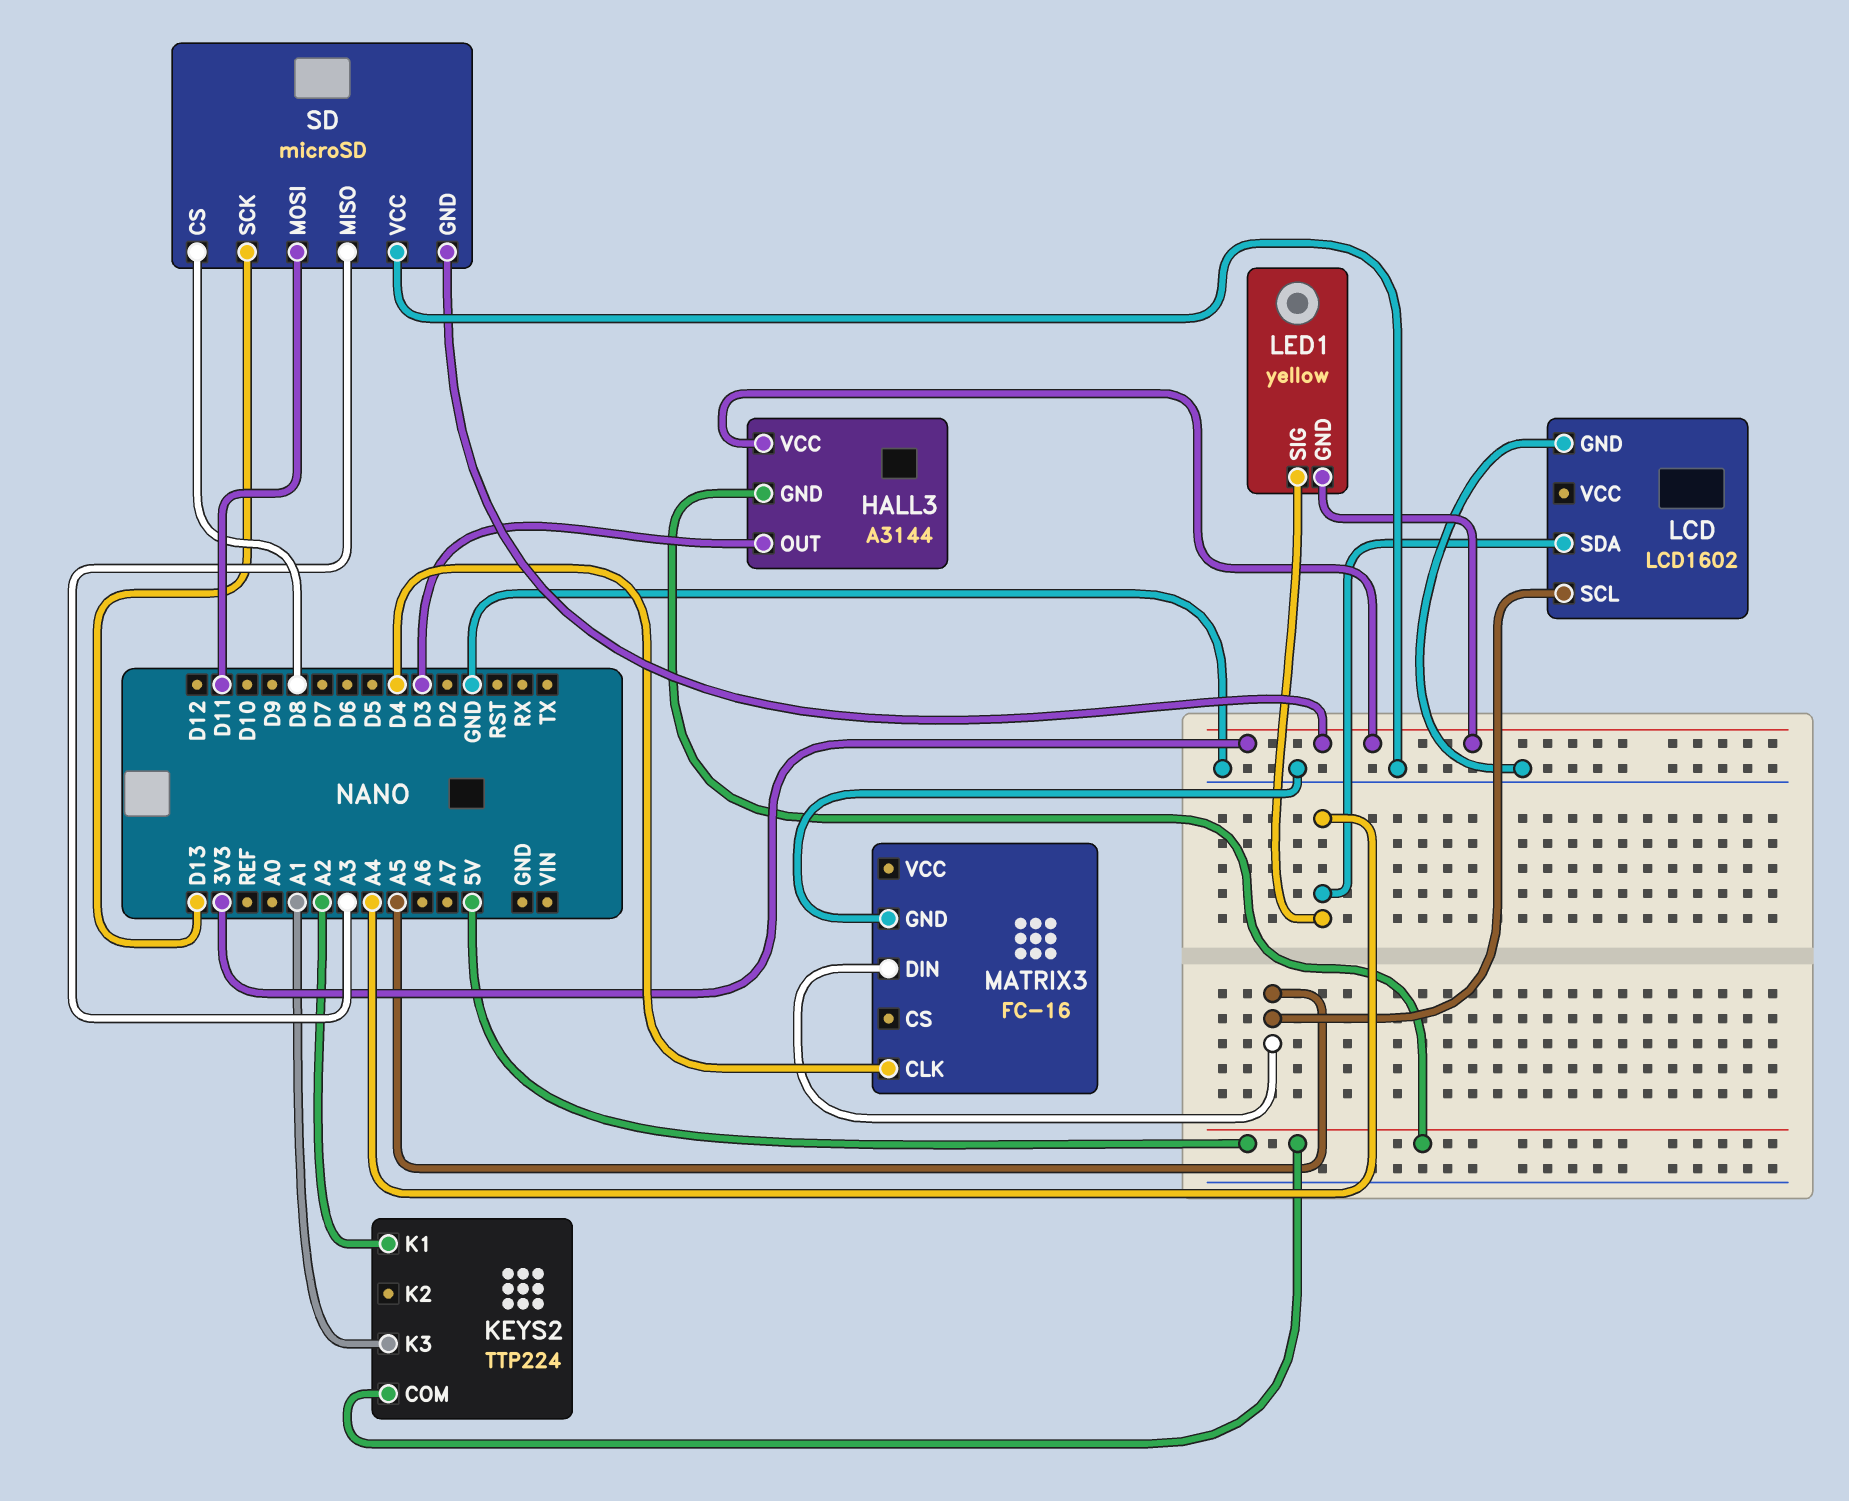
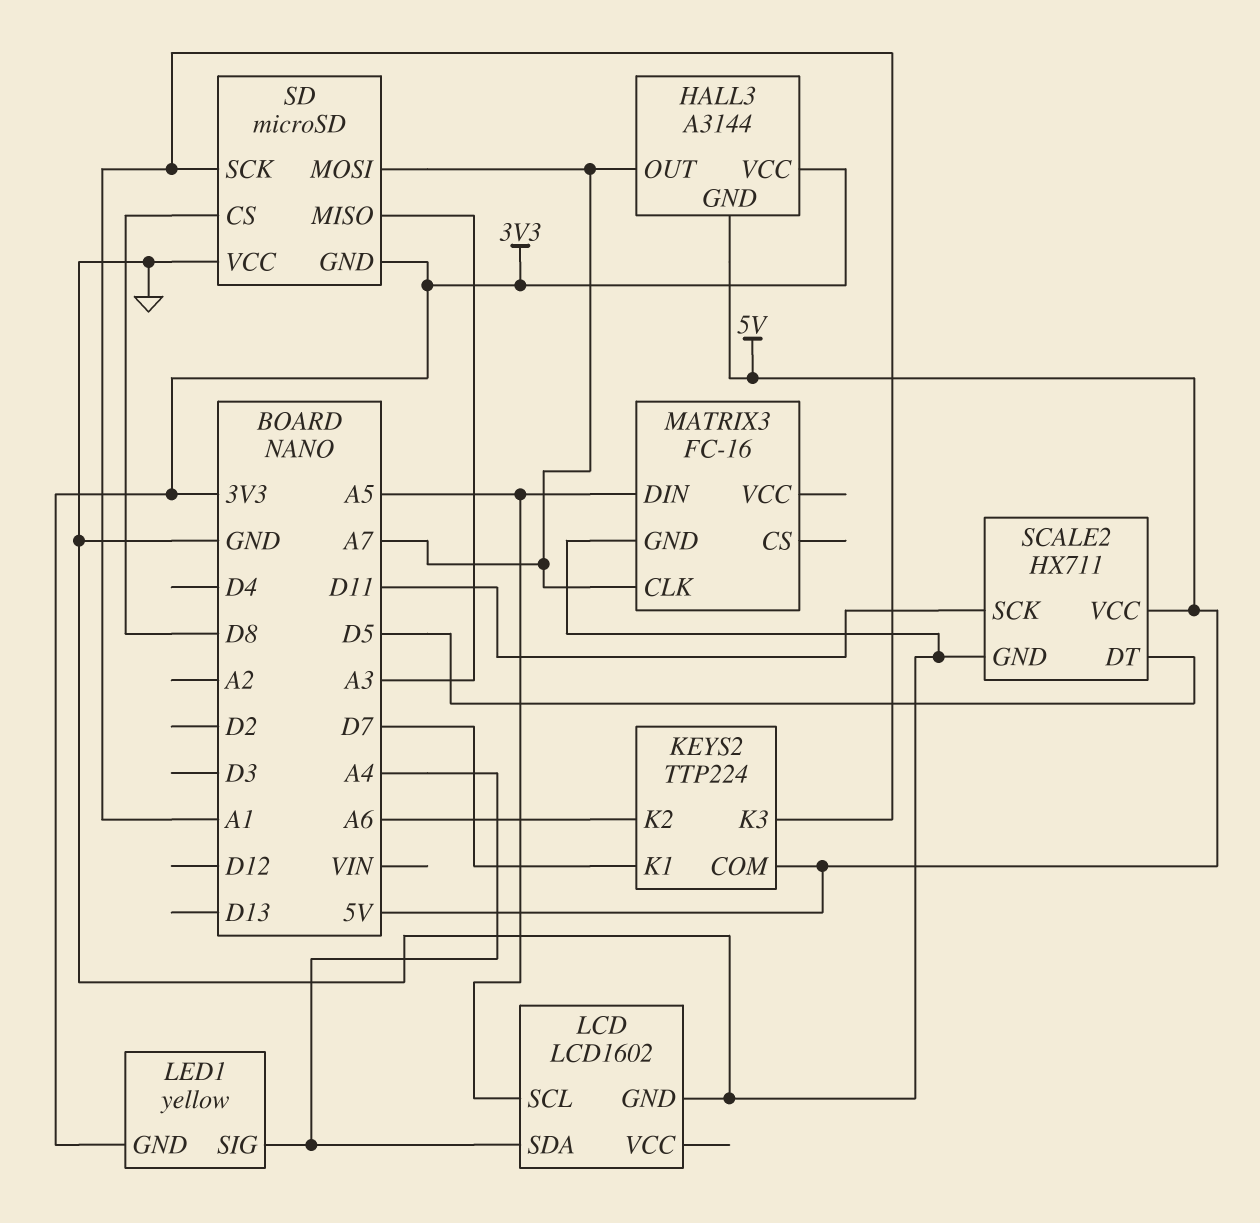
HALL3 pin OUT: D3 -> A7
KEYS2 pin K1: A2 -> D7
KEYS2 pin K2: none -> A6
MATRIX3 pin CLK: D4 -> A7
SCALE2: none -> HX711
SCALE2 pin DT: none -> D5
SCALE2 pin GND: none -> GND
SCALE2 pin SCK: none -> D11
SCALE2 pin VCC: none -> 5V
SD pin MOSI: D11 -> A7
SD pin SCK: D13 -> A1

